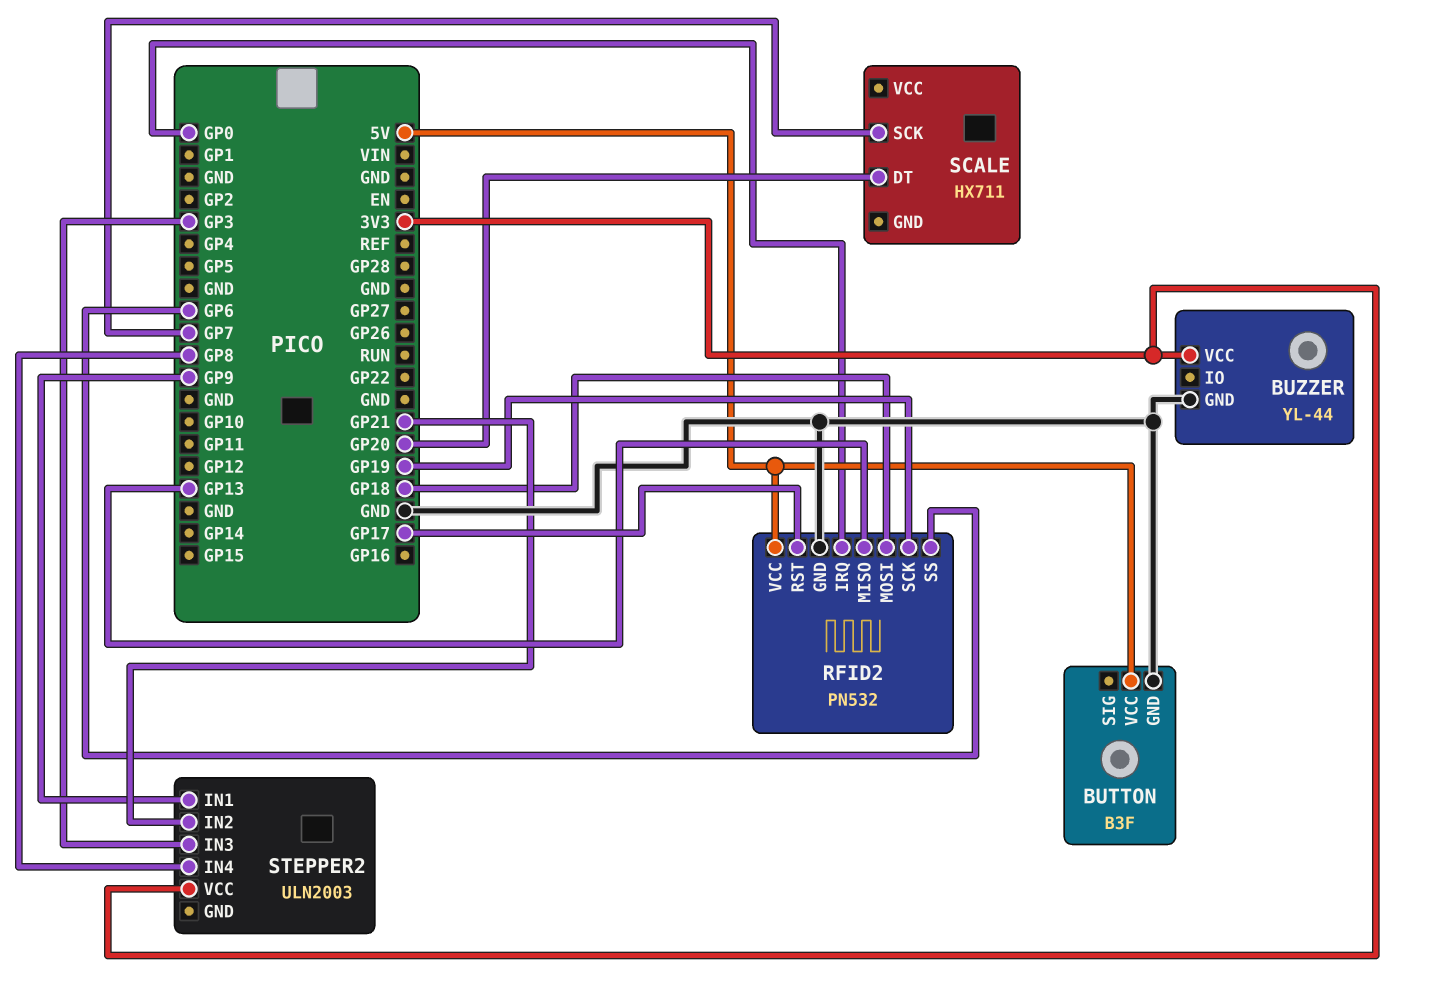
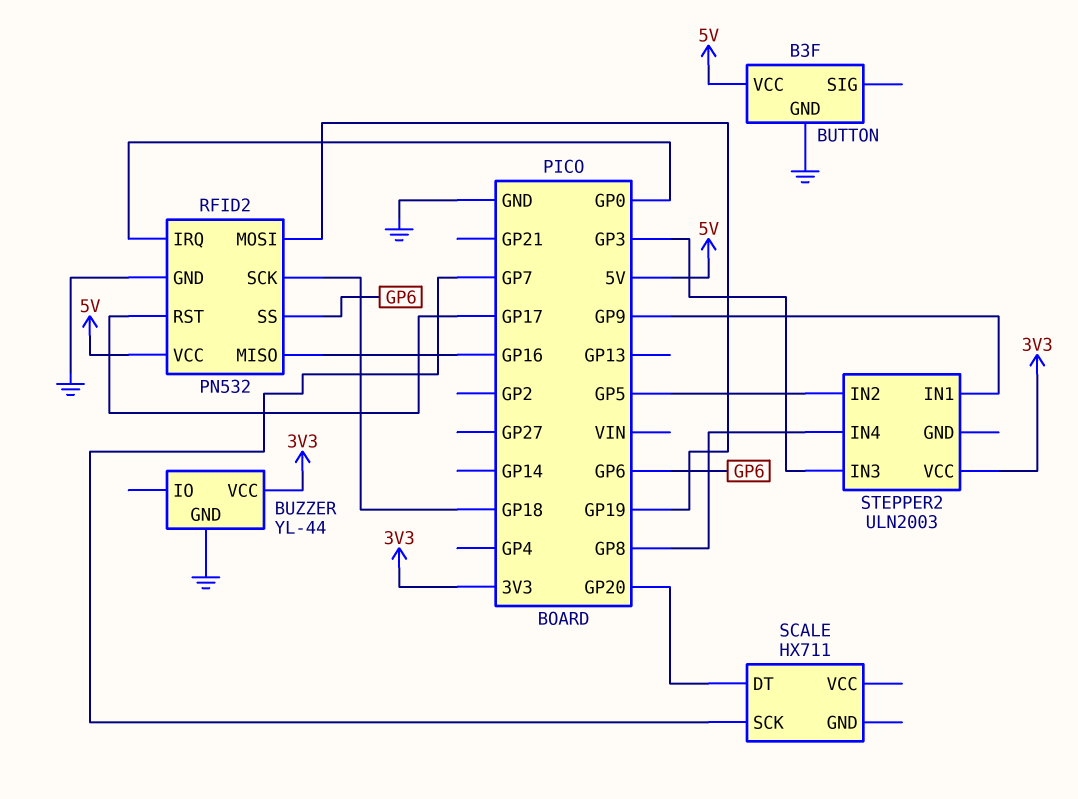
RFID2 pin MISO: GP13 -> GP16
RFID2 pin MOSI: GP18 -> GP19
RFID2 pin SCK: GP19 -> GP18
STEPPER2 pin IN2: GP21 -> GP5

